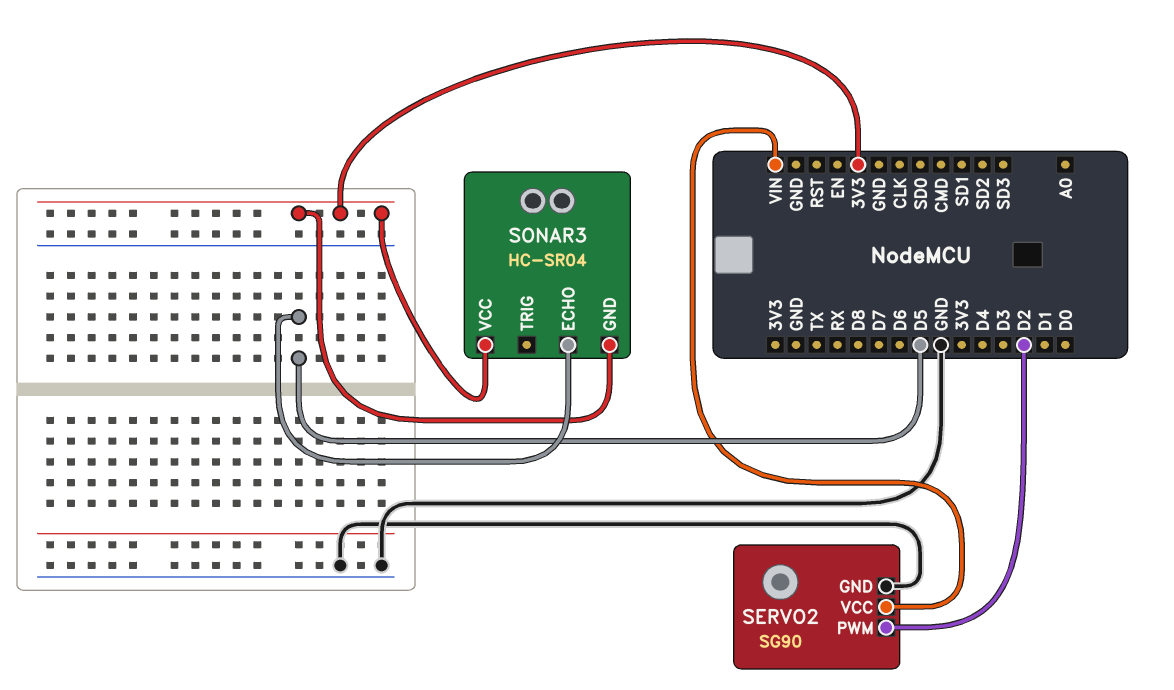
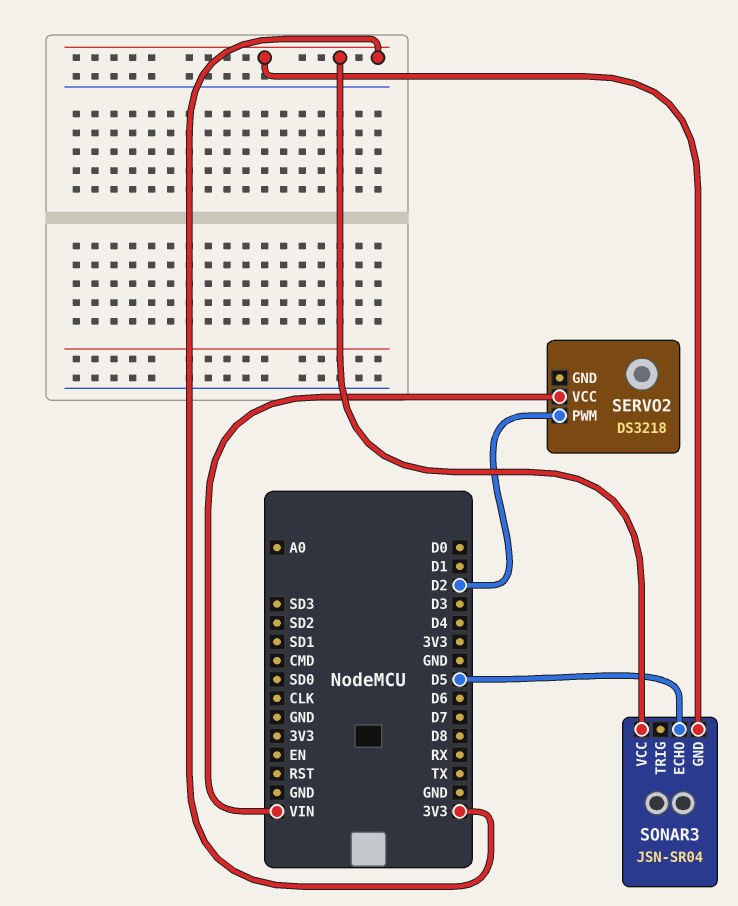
SERVO2: SG90 -> DS3218
SERVO2 pin GND: GND -> none
SONAR3: HC-SR04 -> JSN-SR04

